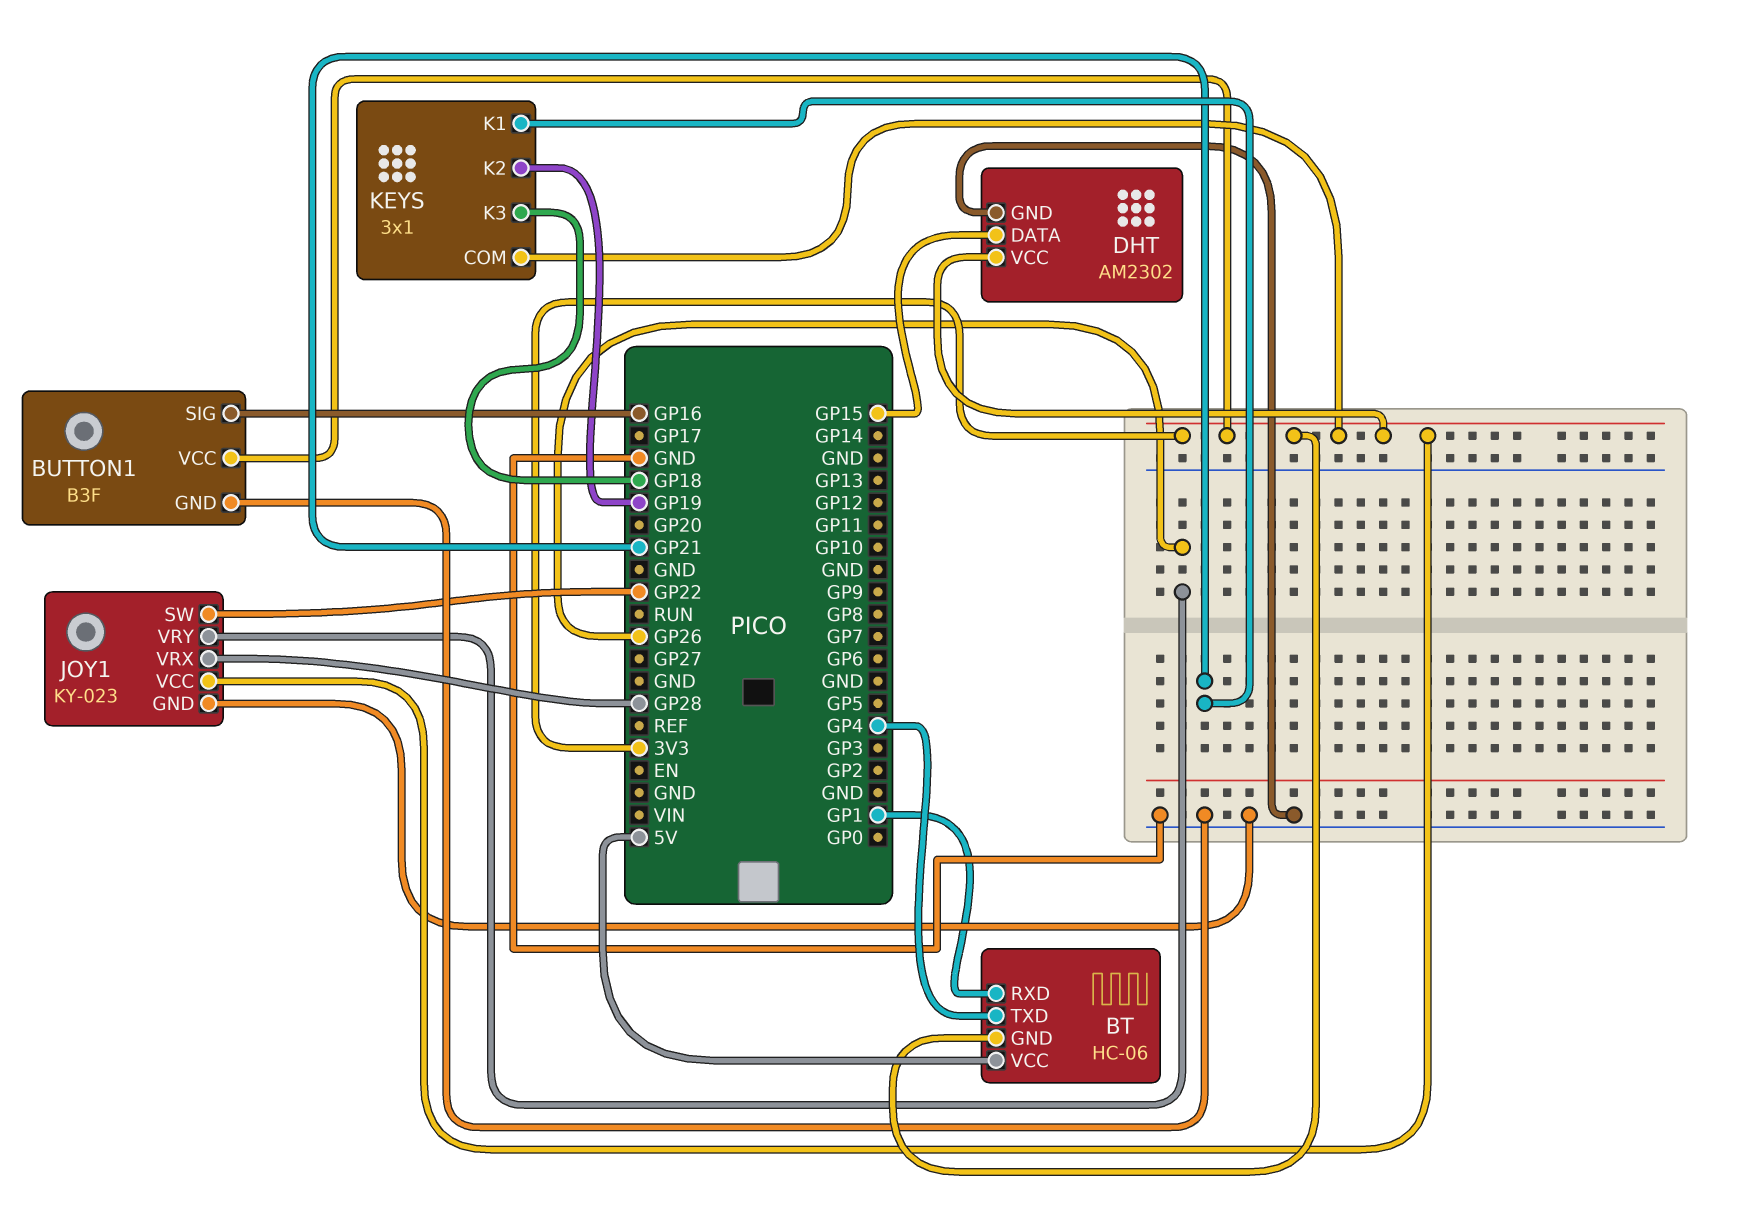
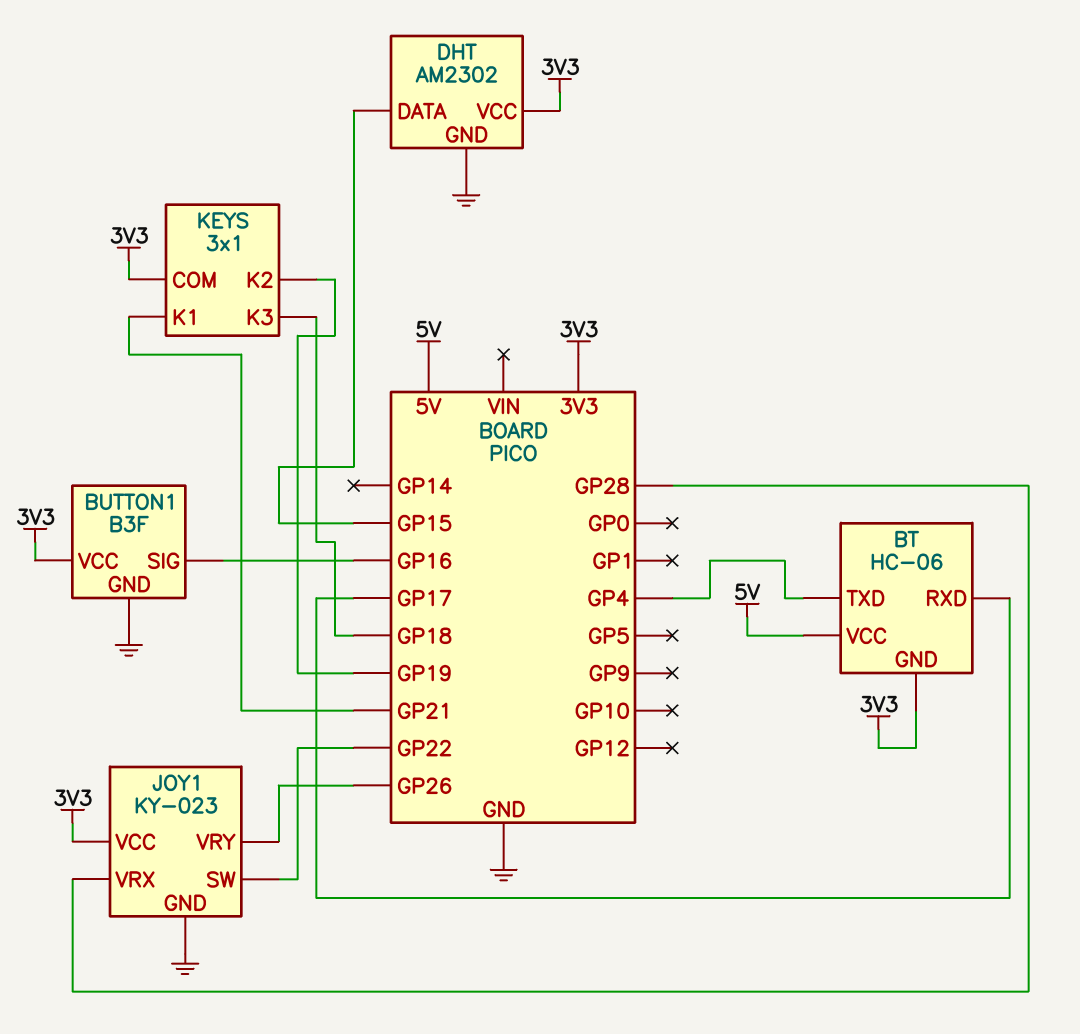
BT pin RXD: GP1 -> GP17

